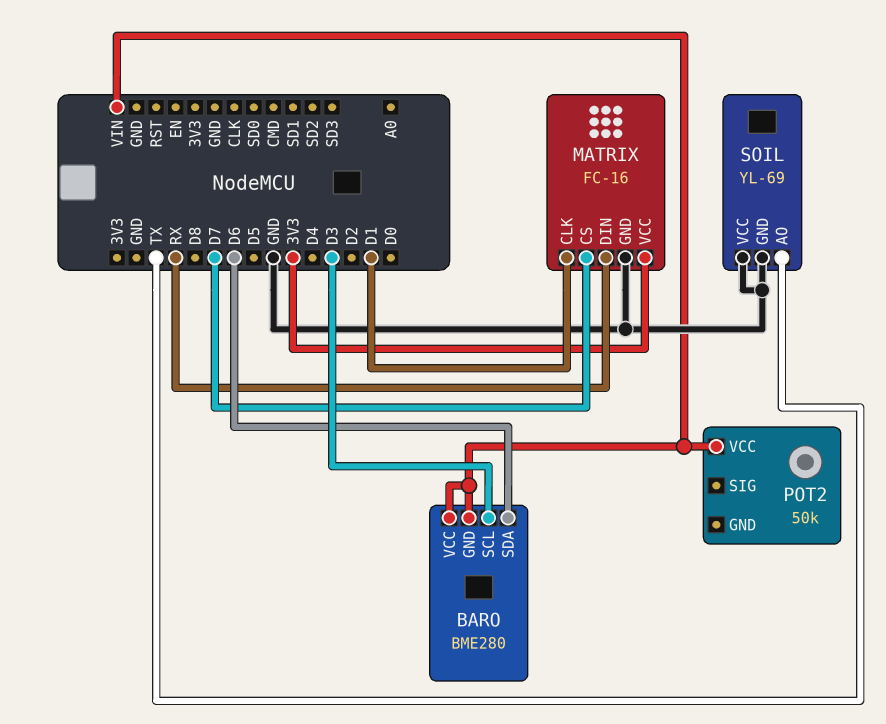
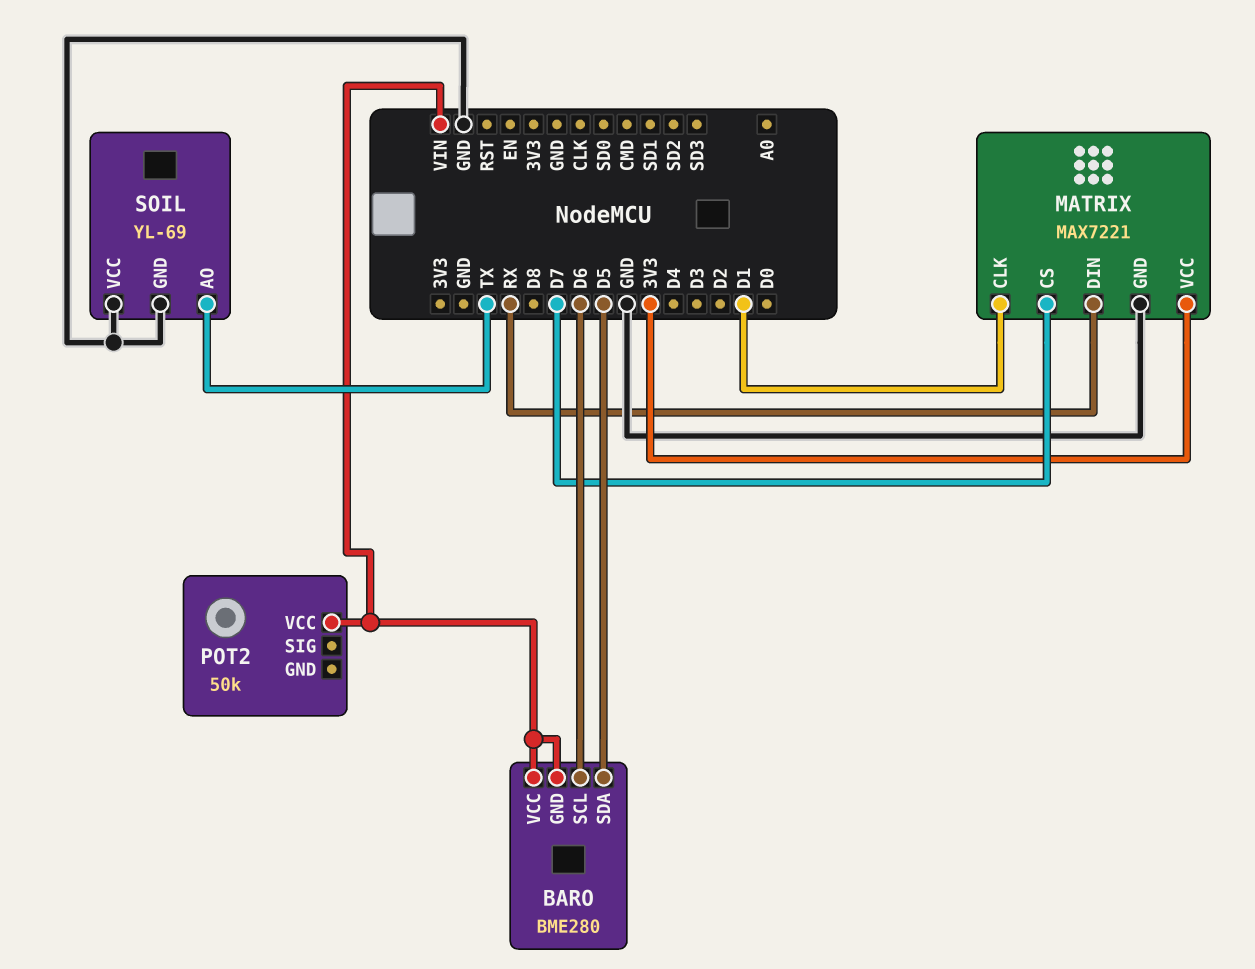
BARO pin SCL: D3 -> D6
BARO pin SDA: D6 -> D5
MATRIX: FC-16 -> MAX7221

